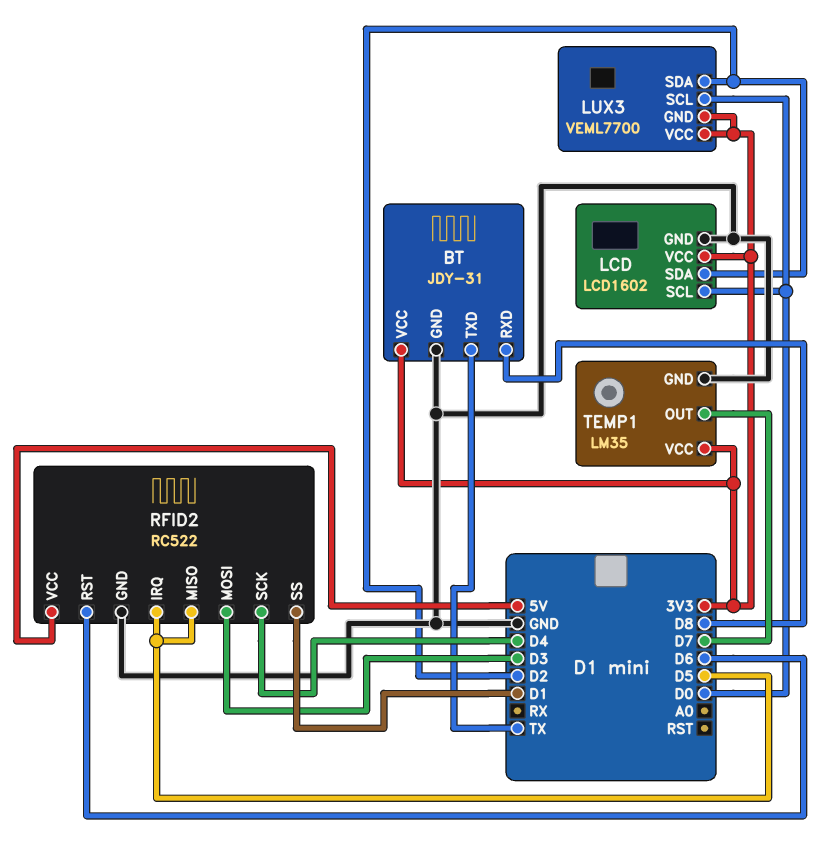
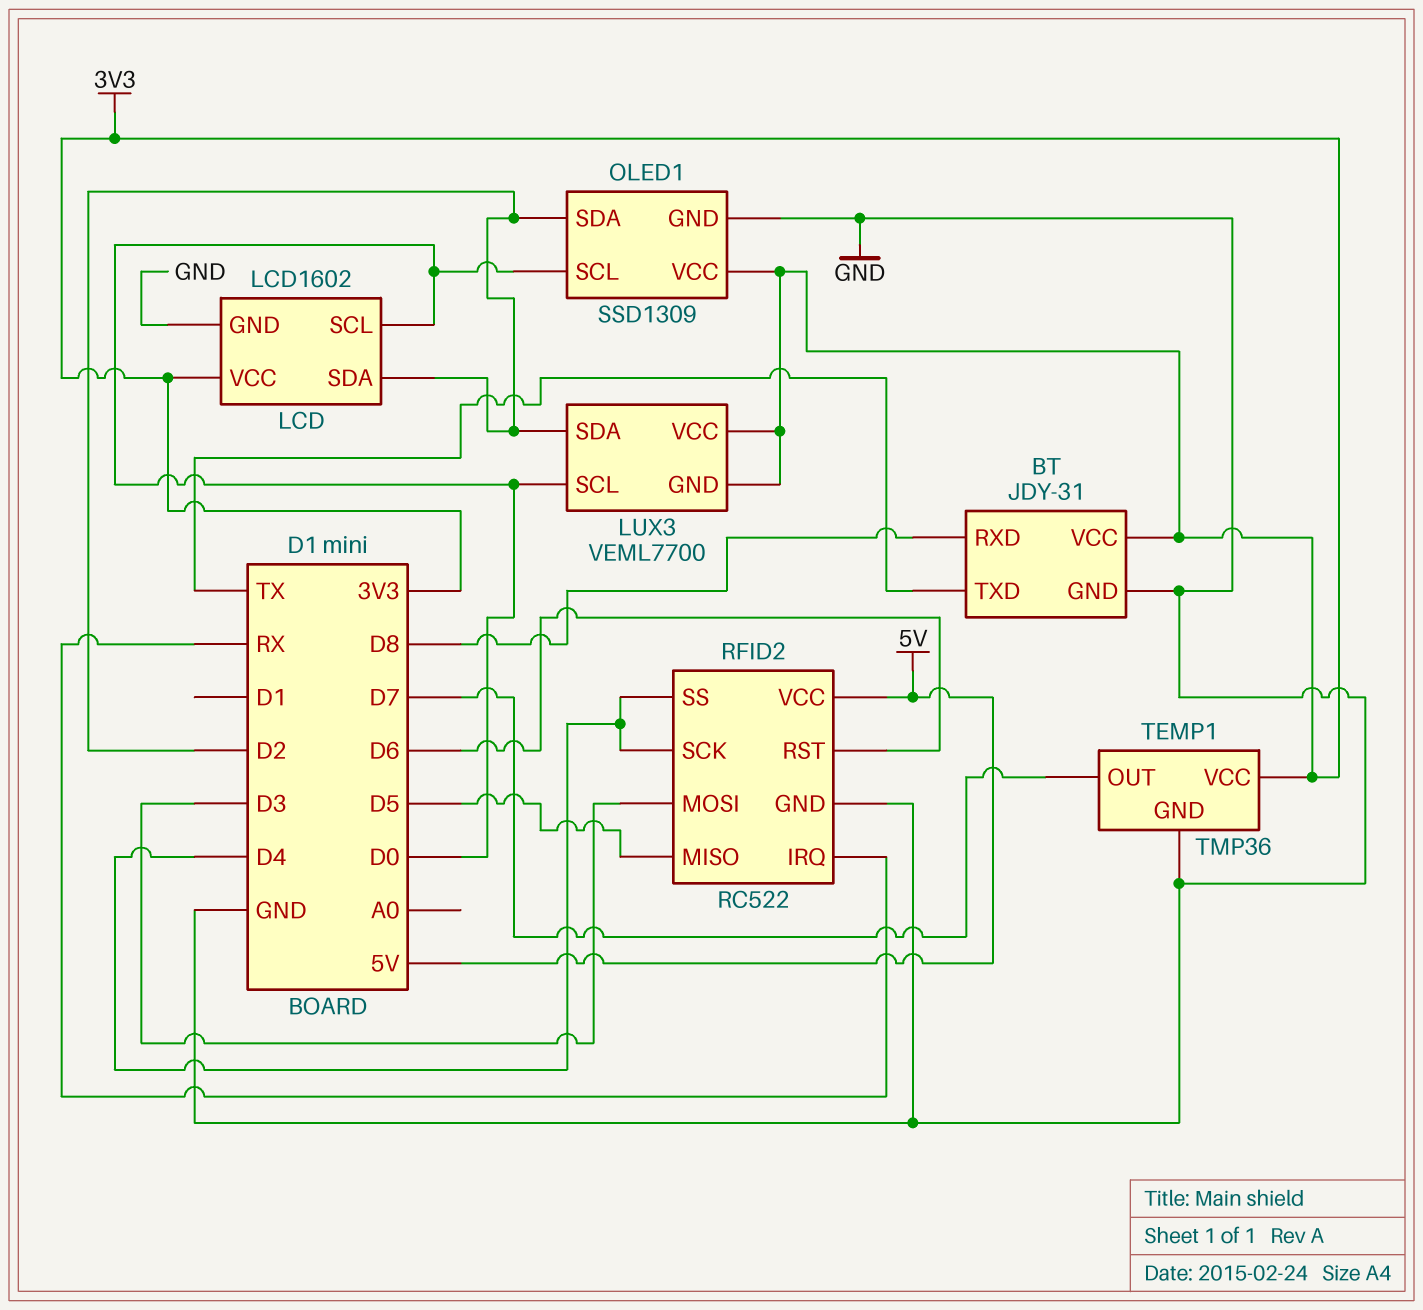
OLED1: none -> SSD1309
OLED1 pin GND: none -> GND
OLED1 pin SCL: none -> D0
OLED1 pin SDA: none -> D2
OLED1 pin VCC: none -> 3V3
RFID2 pin IRQ: D5 -> RX
RFID2 pin SS: D1 -> D4
TEMP1: LM35 -> TMP36

